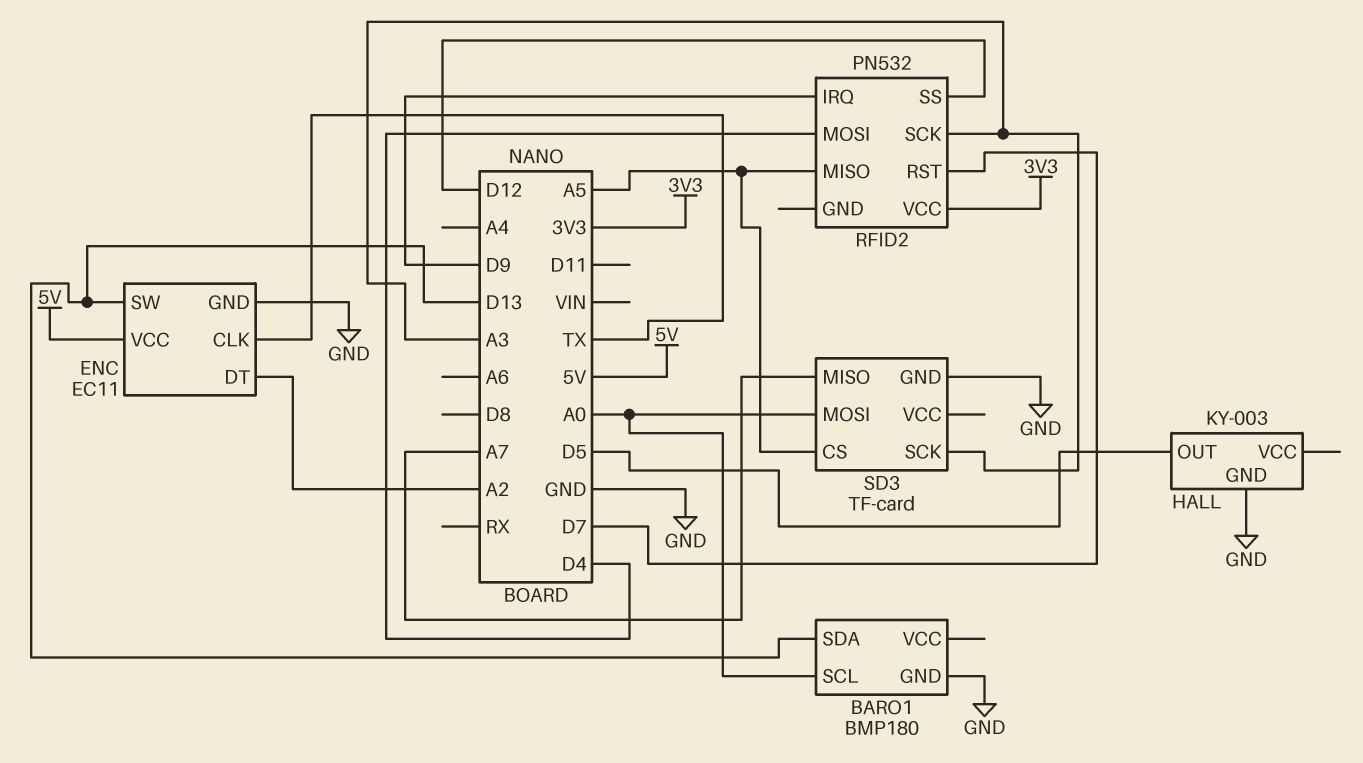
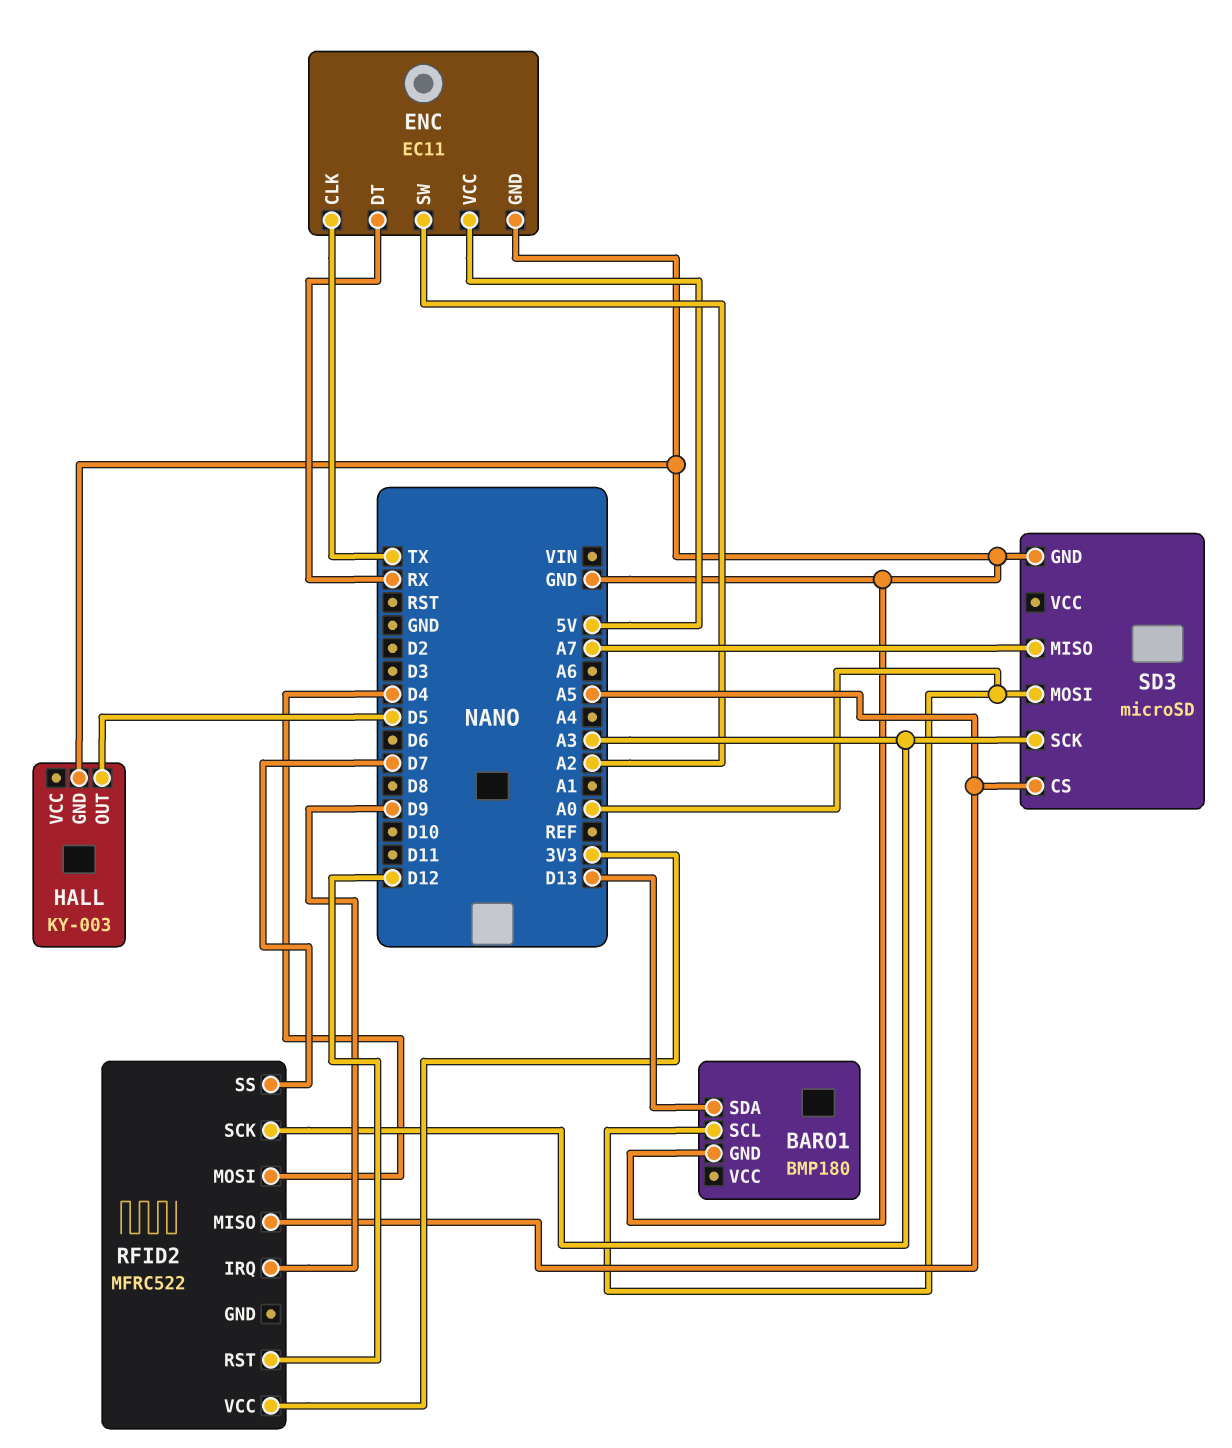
ENC pin DT: A2 -> RX
ENC pin SW: D13 -> A2
RFID2: PN532 -> MFRC522
RFID2 pin RST: D7 -> D12
RFID2 pin SS: D12 -> D7
SD3: TF-card -> microSD

